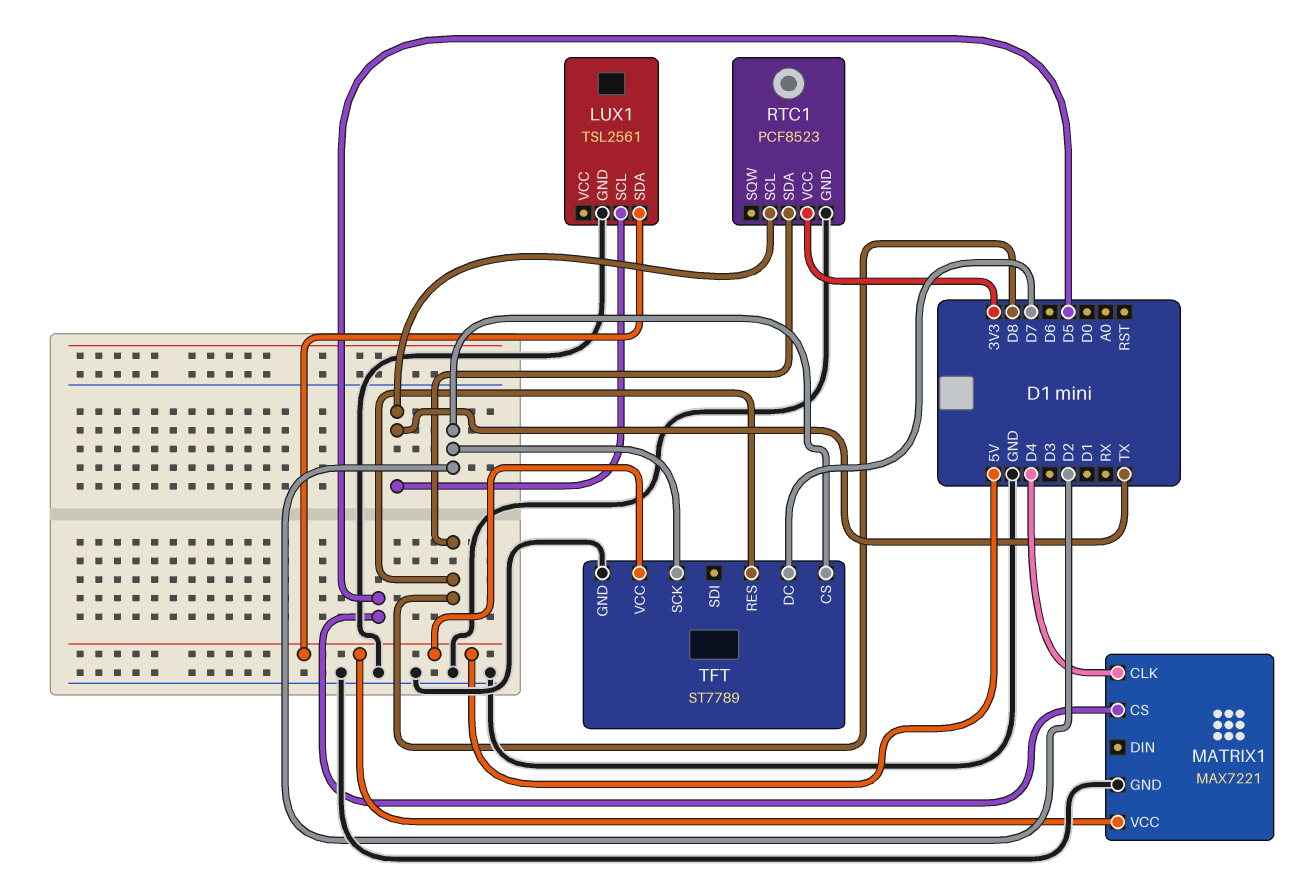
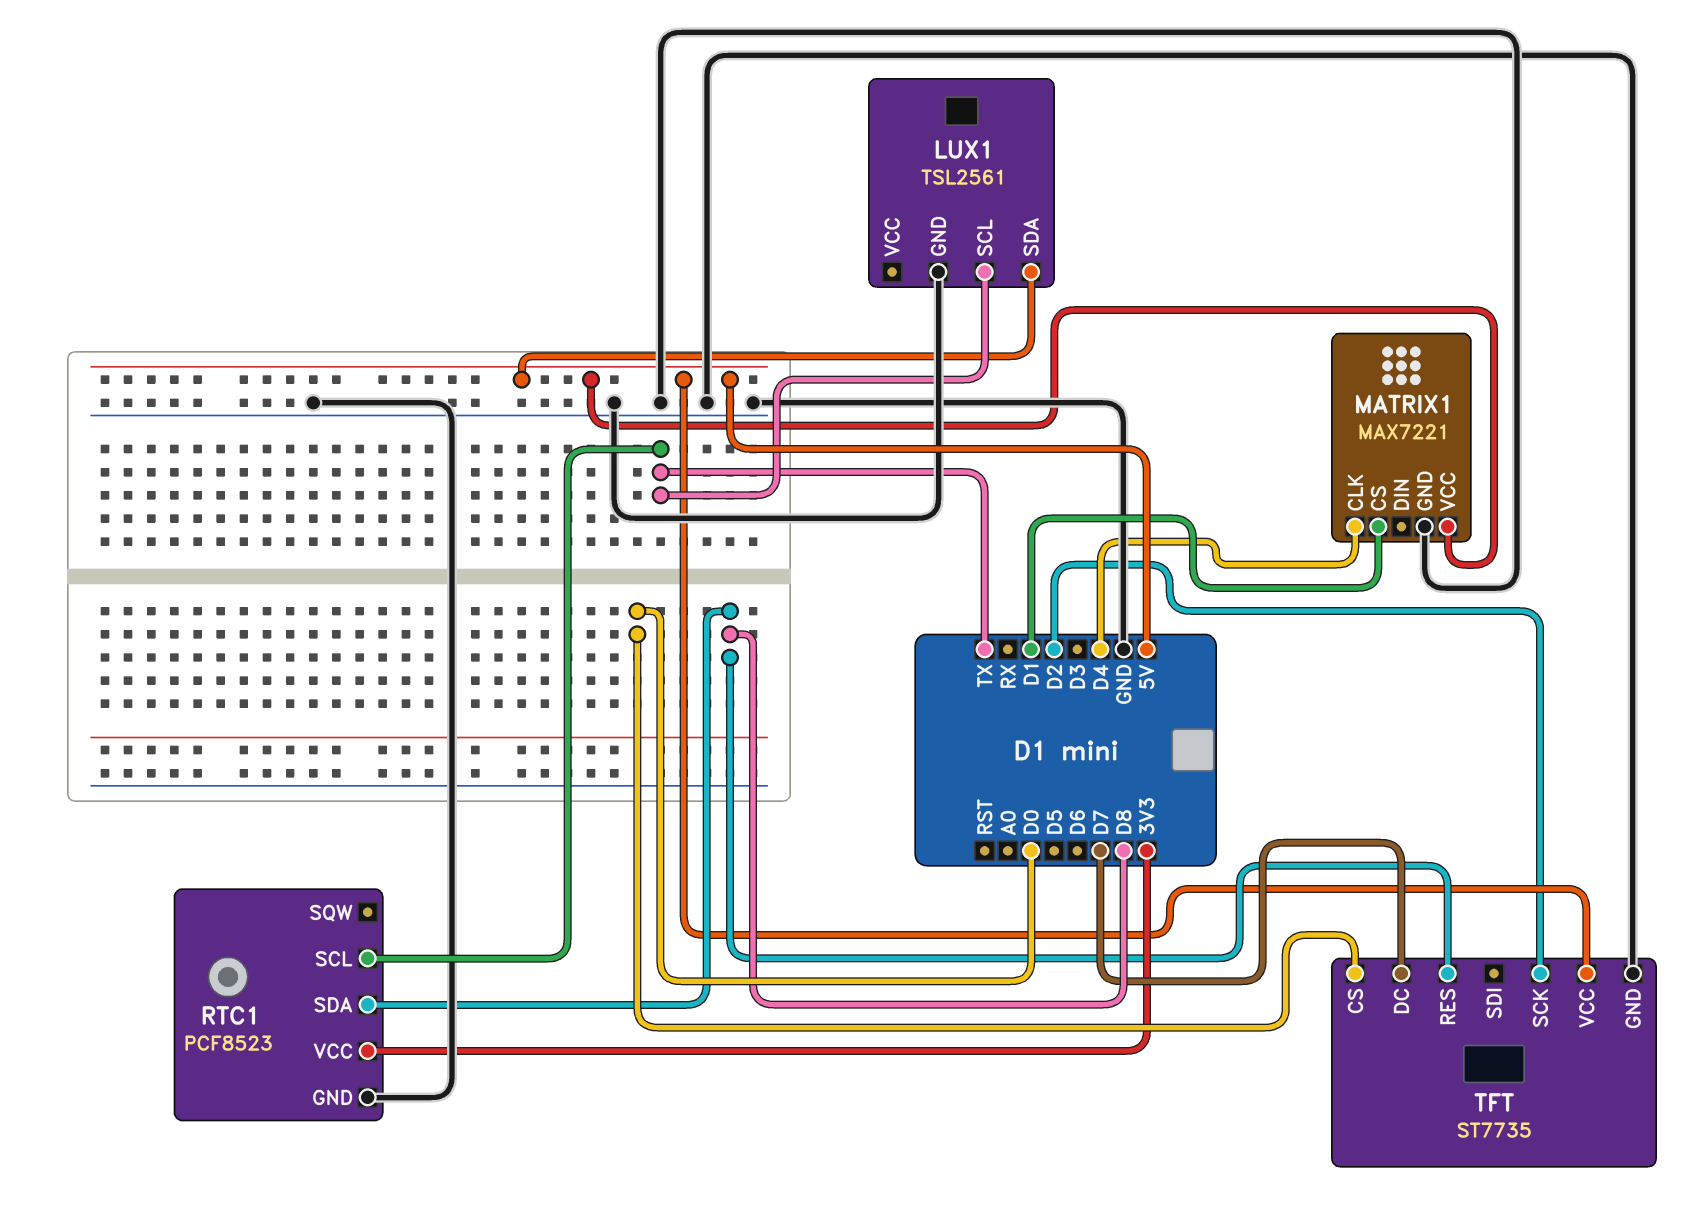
MATRIX1 pin CS: D5 -> D1
TFT: ST7789 -> ST7735
TFT pin CS: D2 -> D0

